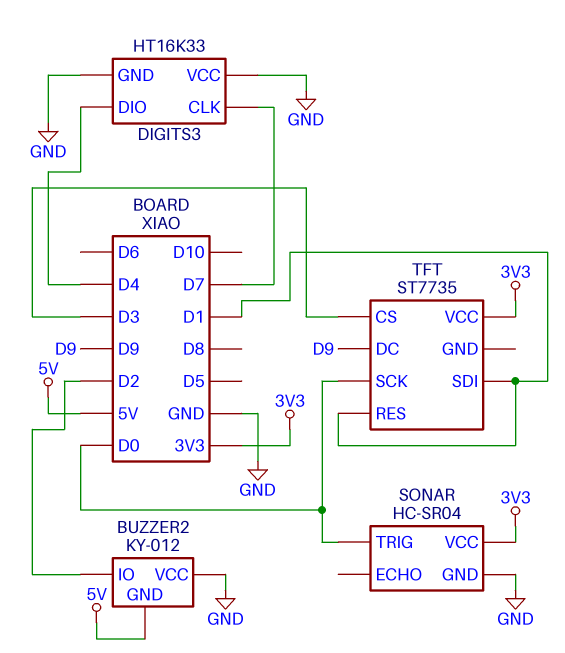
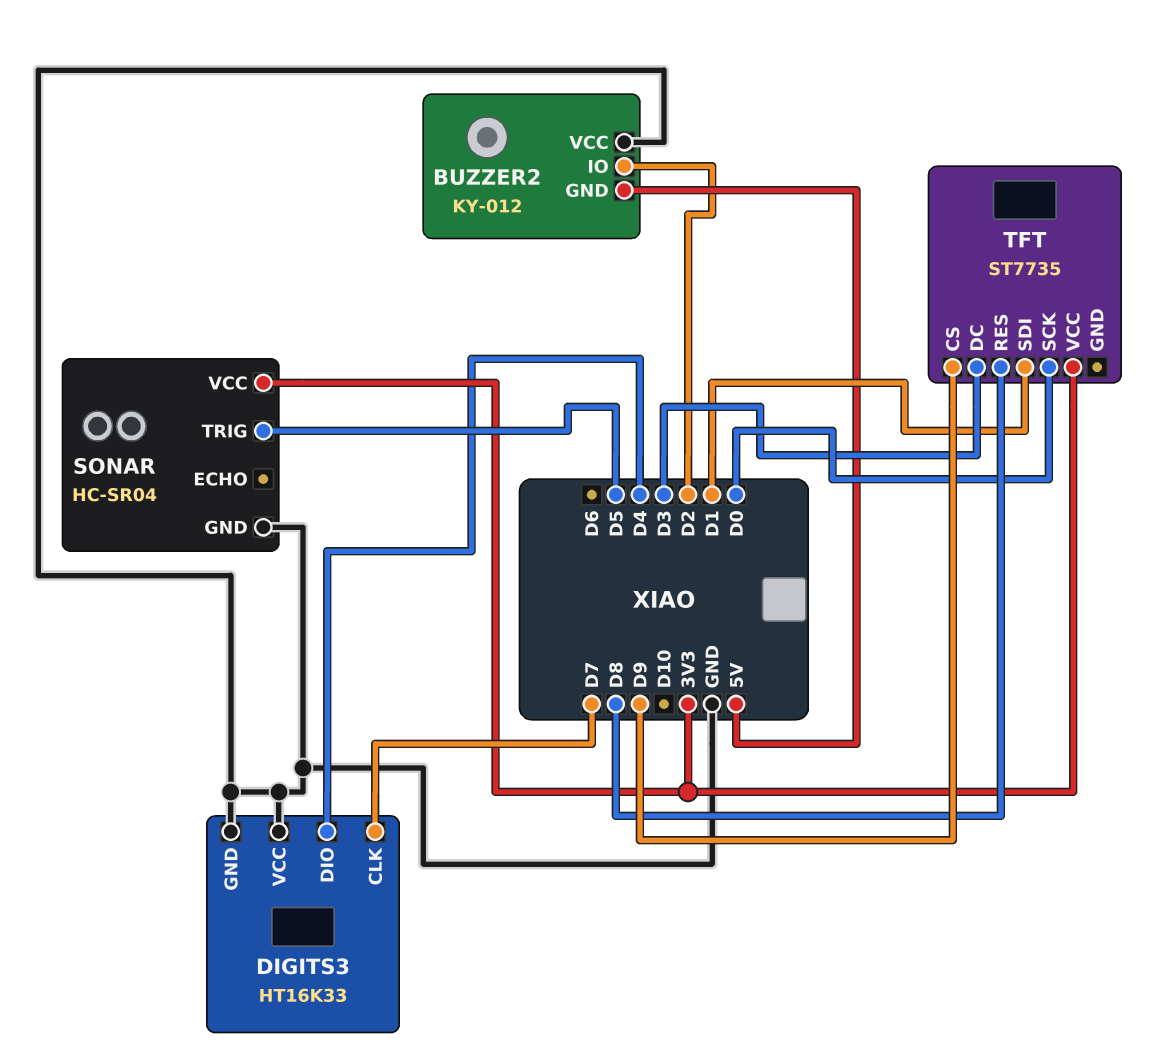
SONAR pin TRIG: D0 -> D5
TFT pin CS: D3 -> D9
TFT pin DC: D9 -> D3
TFT pin RES: D1 -> D8

